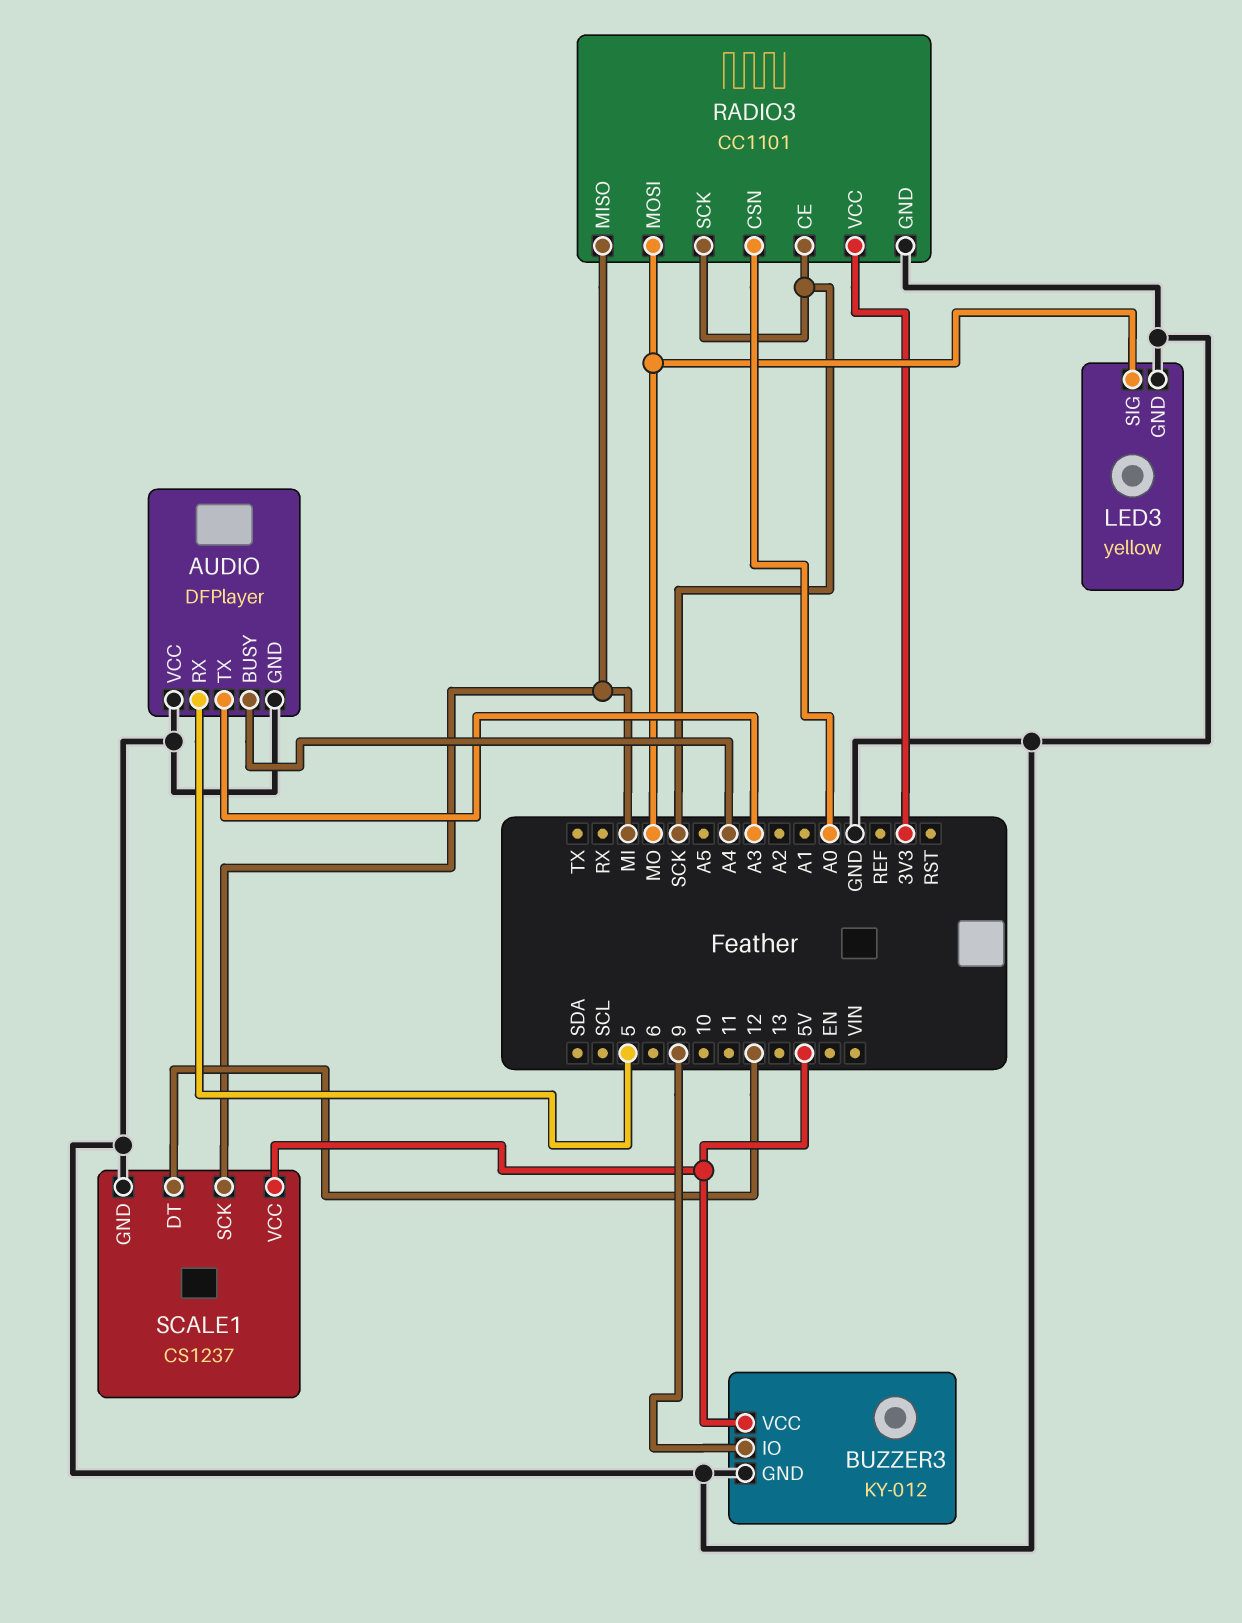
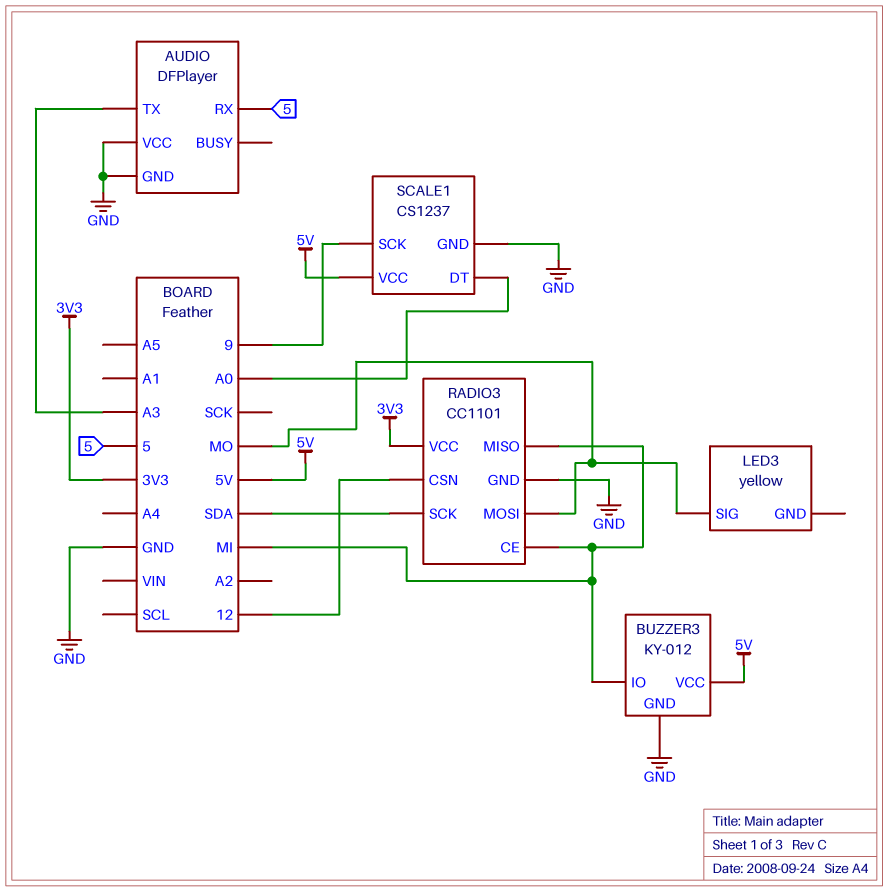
AUDIO pin BUSY: A4 -> none
BUZZER3 pin IO: 9 -> MI
LED3 pin GND: GND -> none
RADIO3 pin CE: SCK -> MI
RADIO3 pin CSN: A0 -> 12
RADIO3 pin SCK: SCK -> SDA
SCALE1 pin DT: 12 -> A0
SCALE1 pin SCK: MI -> 9

